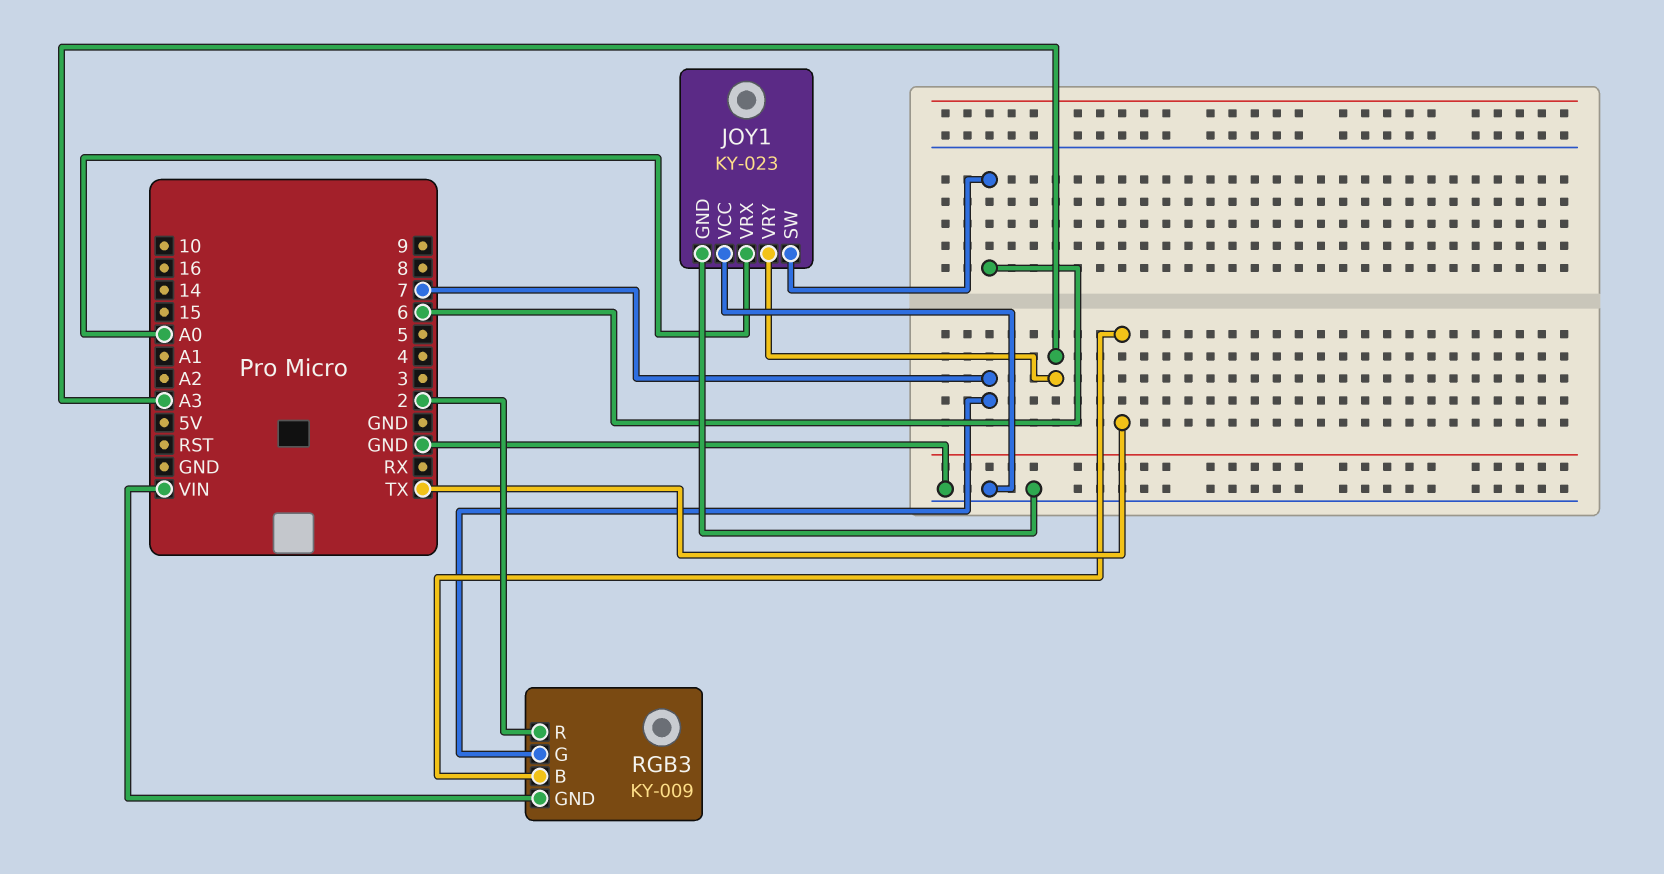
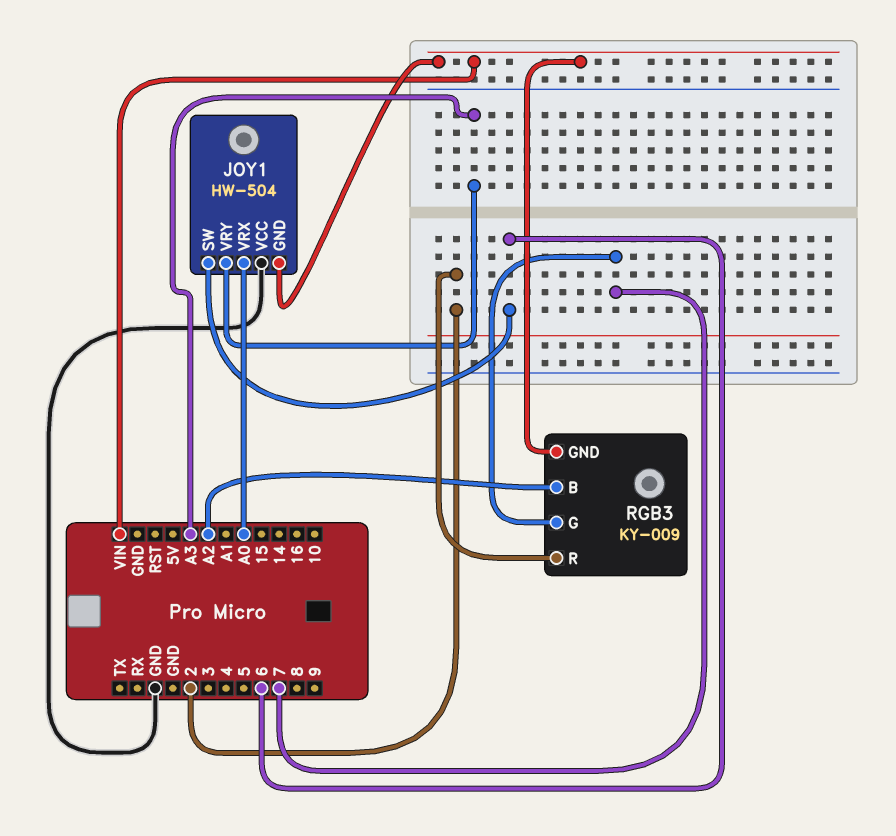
JOY1: KY-023 -> HW-504
JOY1 pin GND: GND -> VIN
RGB3 pin B: TX -> A2

